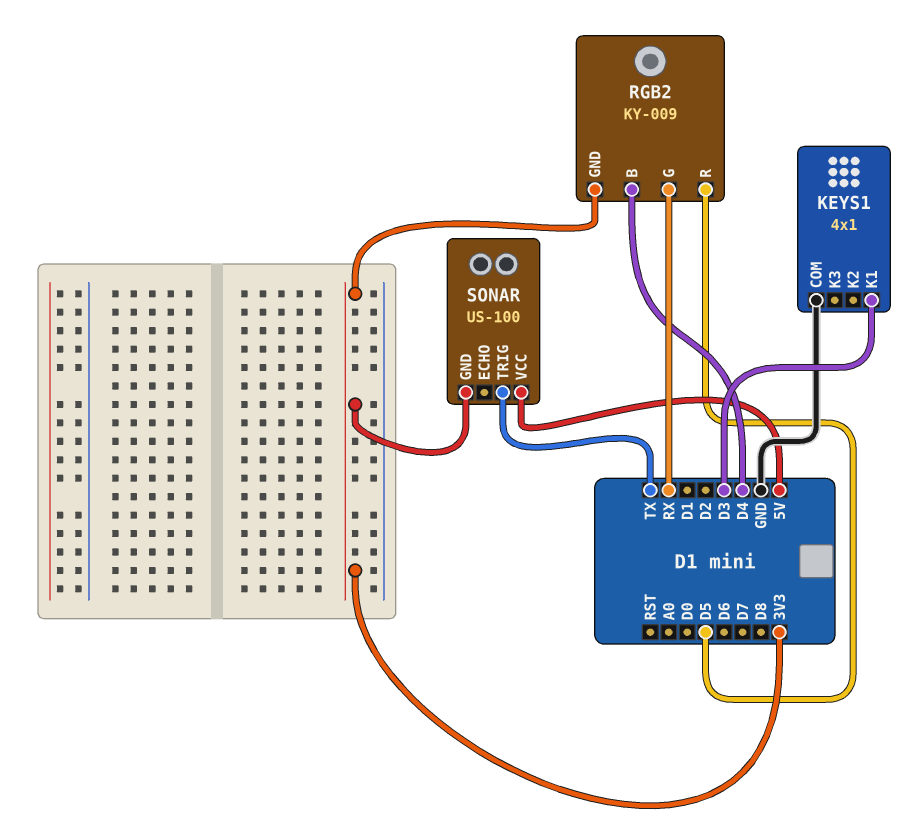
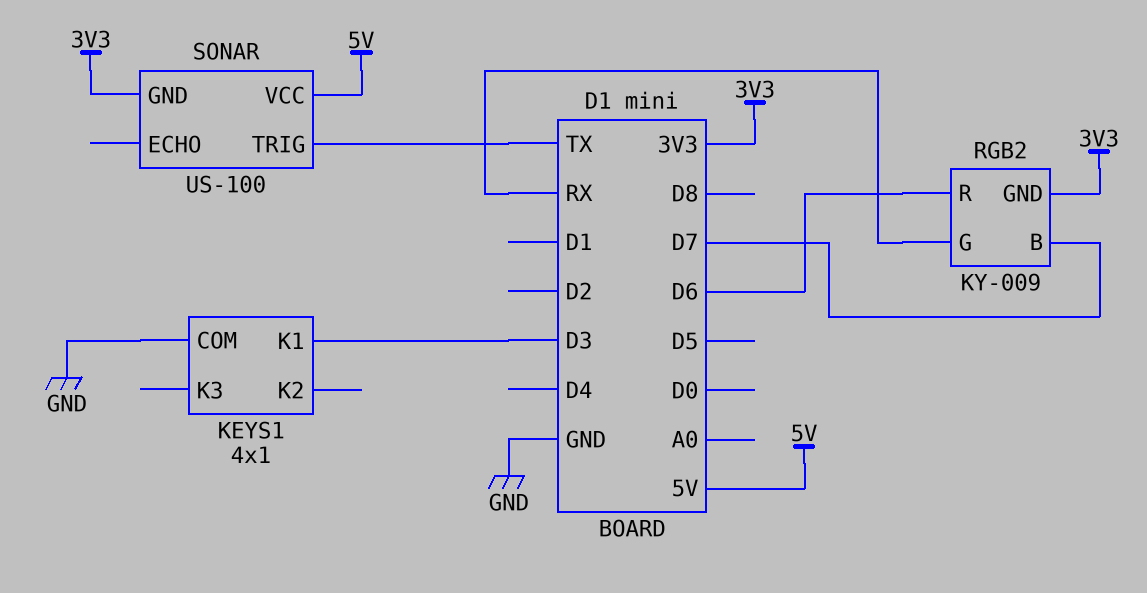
RGB2 pin B: D4 -> D7
RGB2 pin R: D5 -> D6

